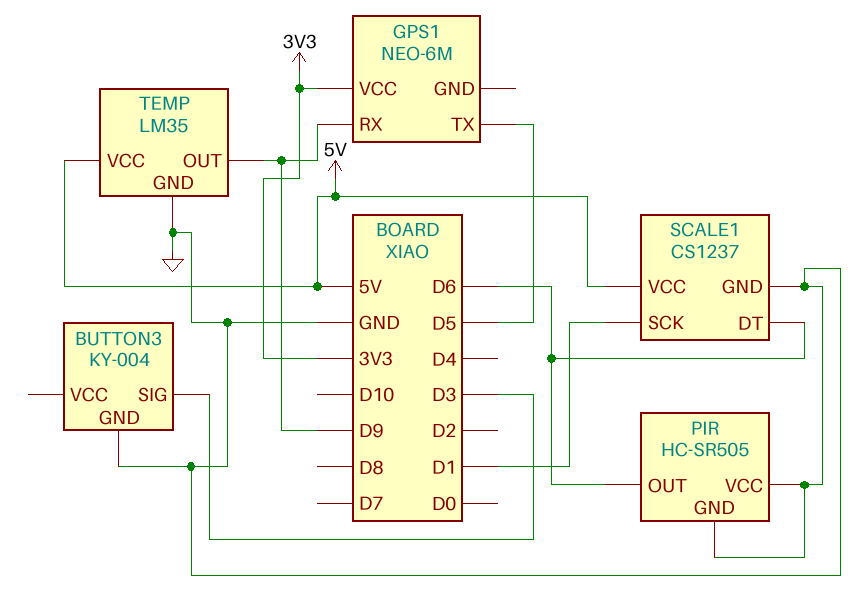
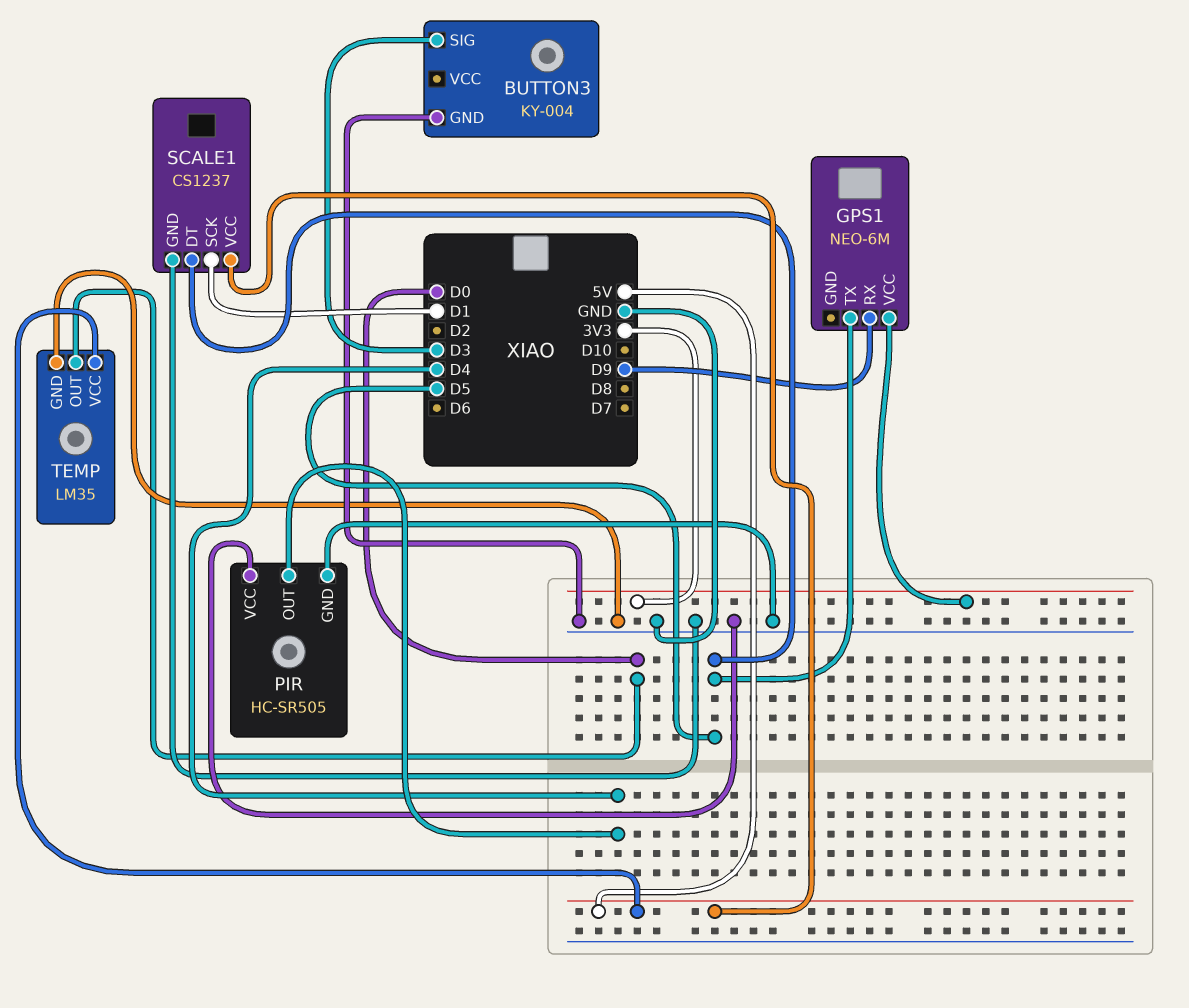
PIR pin OUT: D6 -> D4
SCALE1 pin DT: D6 -> D5
TEMP pin OUT: D9 -> D0

